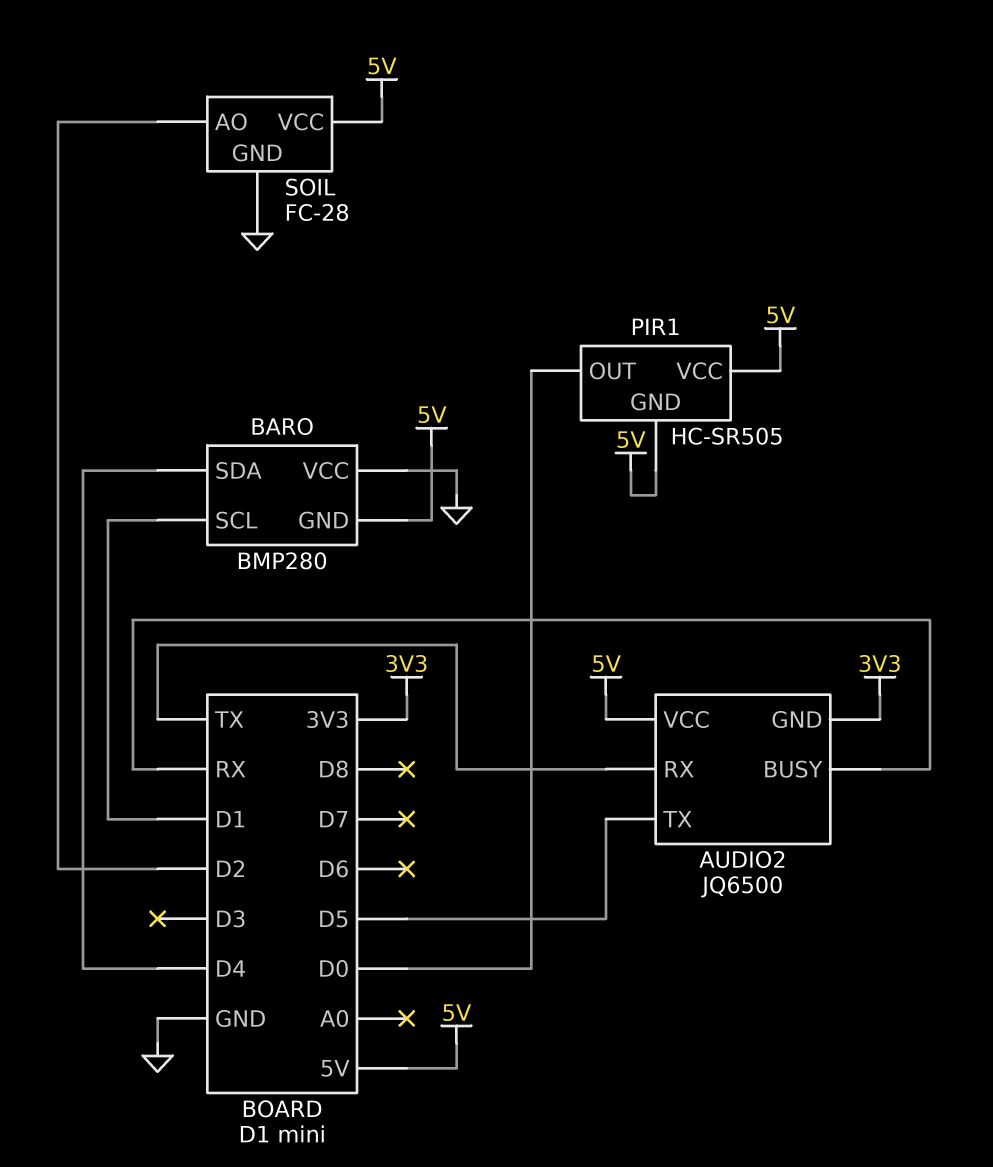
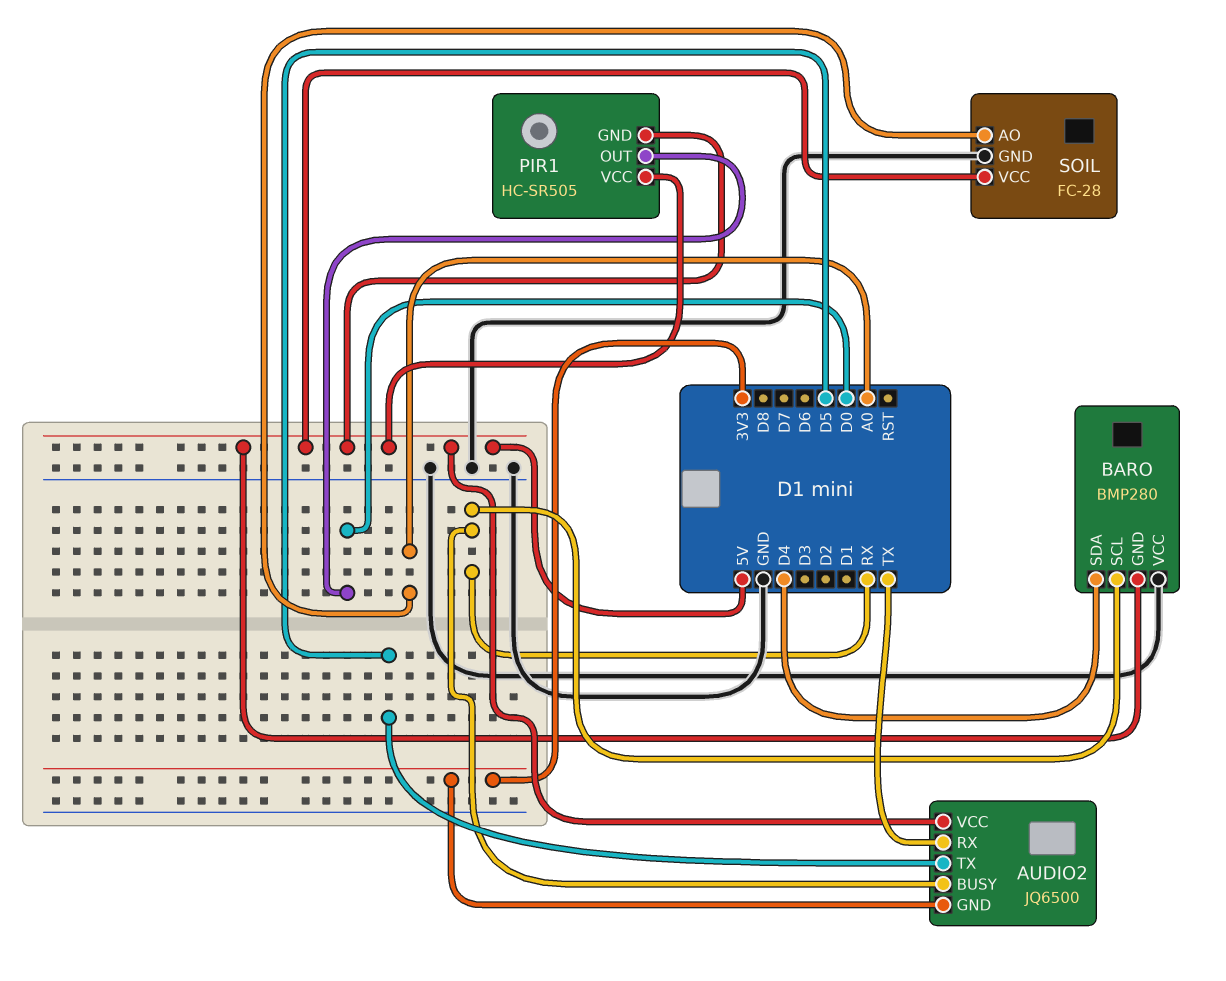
BARO pin SCL: D1 -> RX
SOIL pin AO: D2 -> A0

